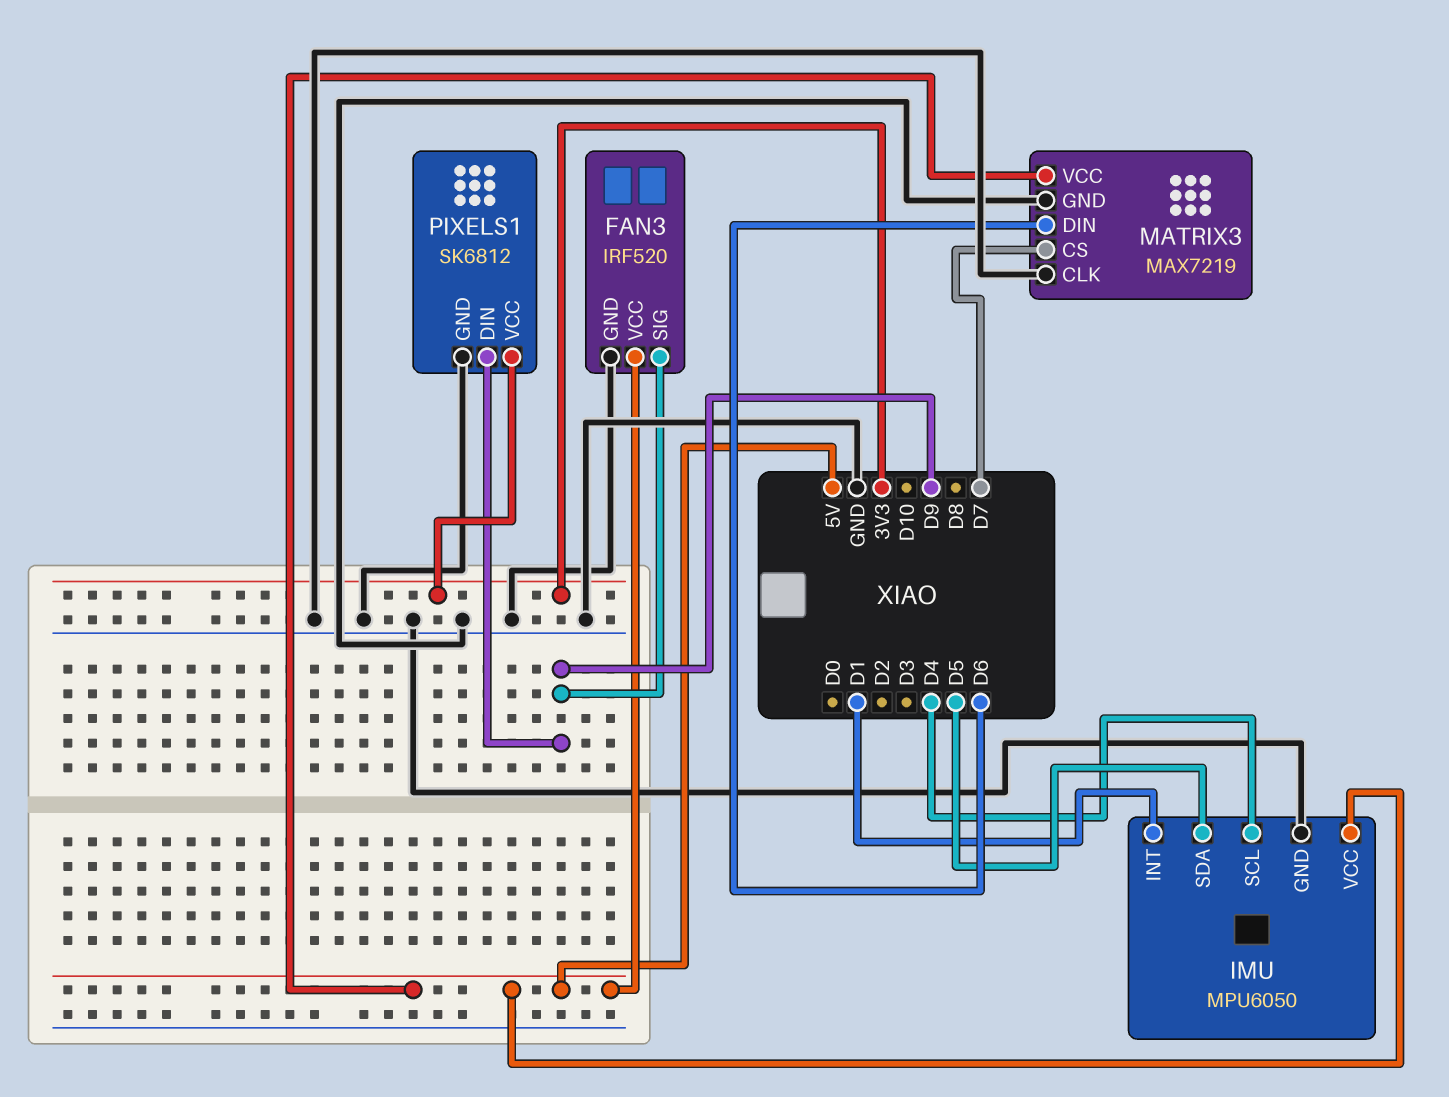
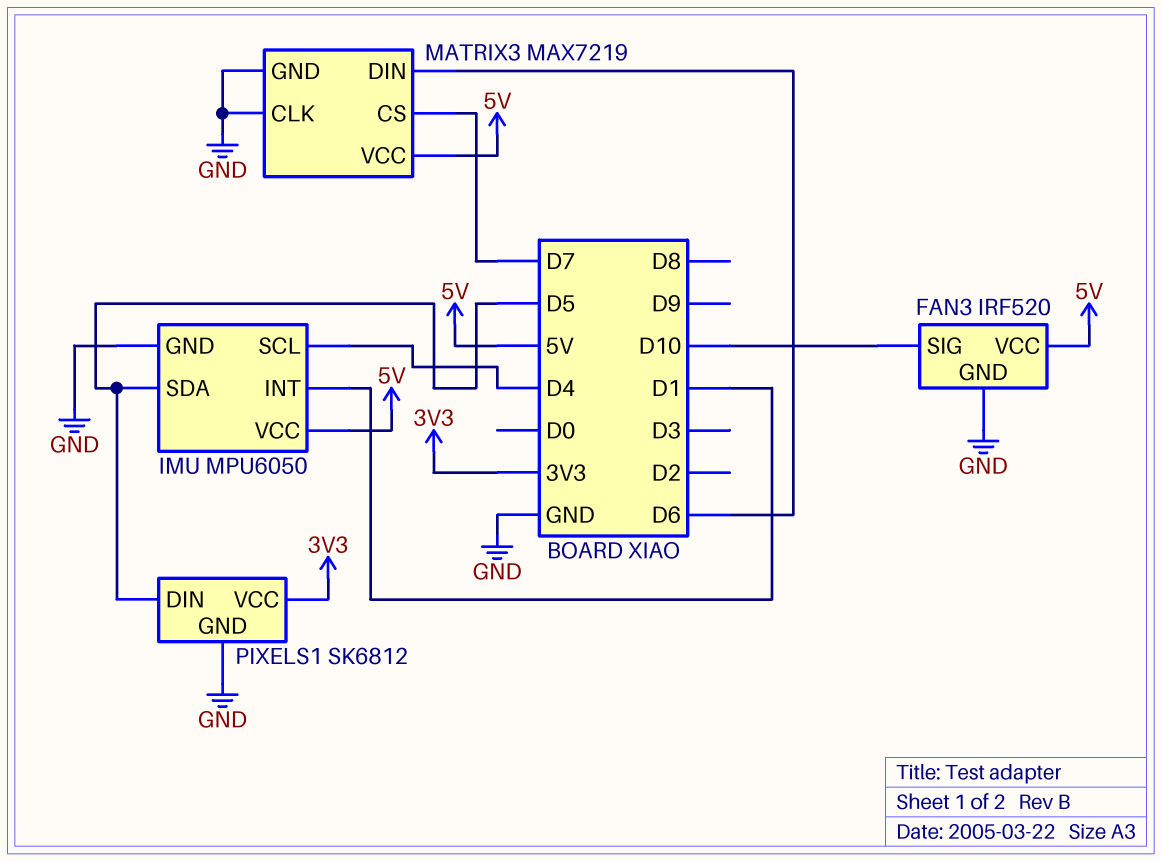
FAN3 pin SIG: D9 -> D10
PIXELS1 pin DIN: D9 -> D5

